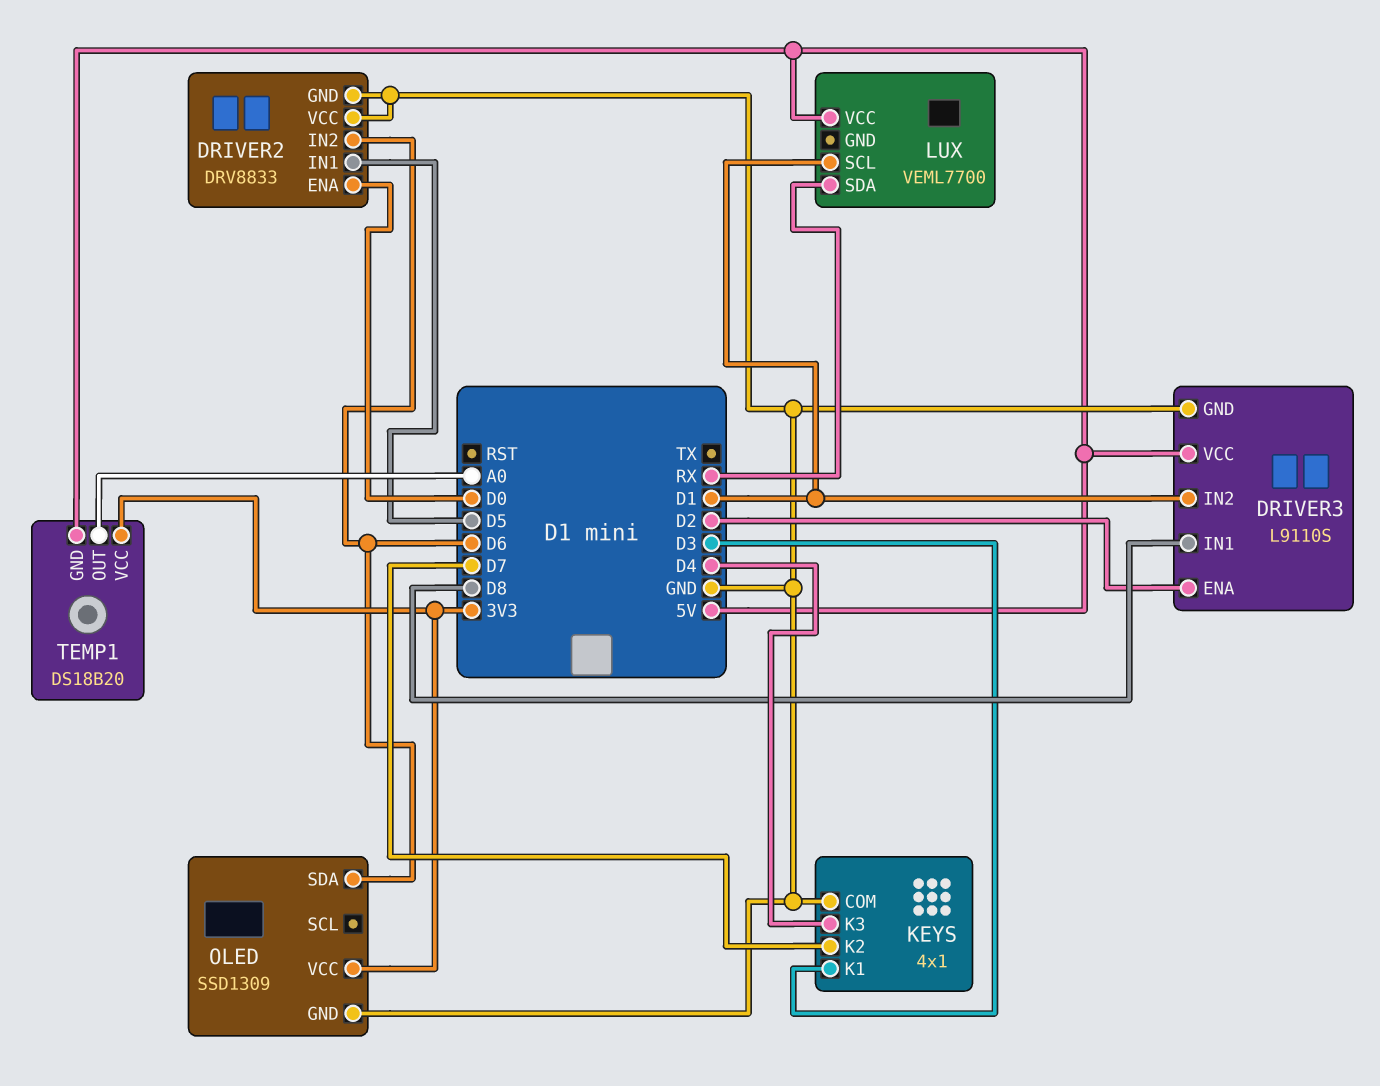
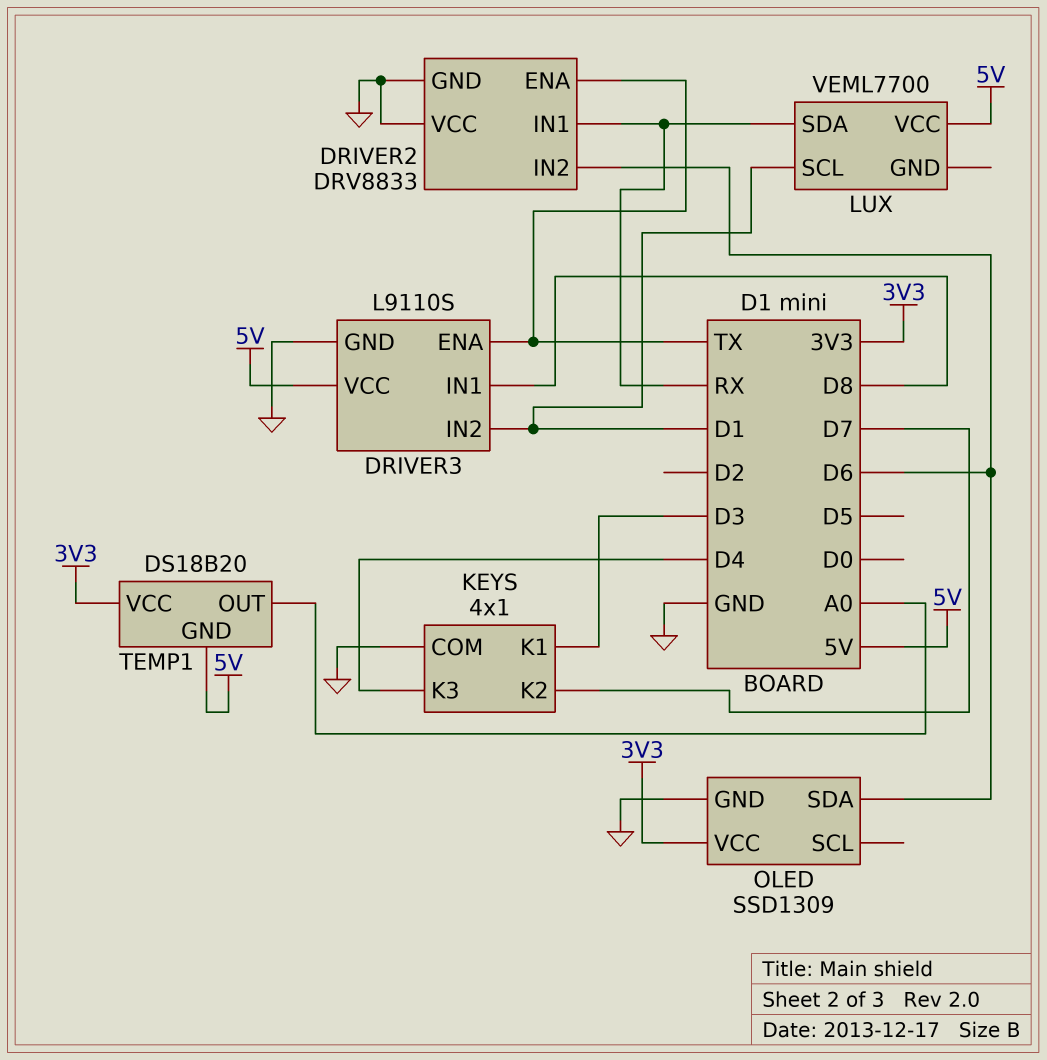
DRIVER2 pin ENA: D0 -> TX
DRIVER2 pin IN1: D5 -> RX
DRIVER3 pin ENA: D2 -> TX

